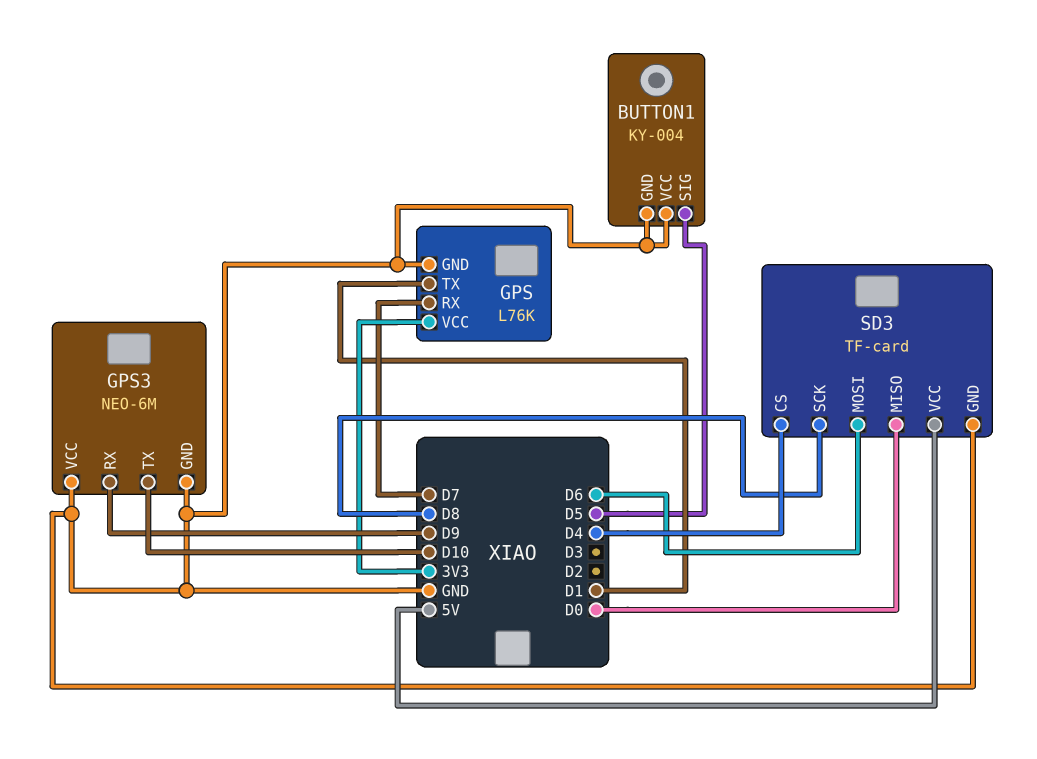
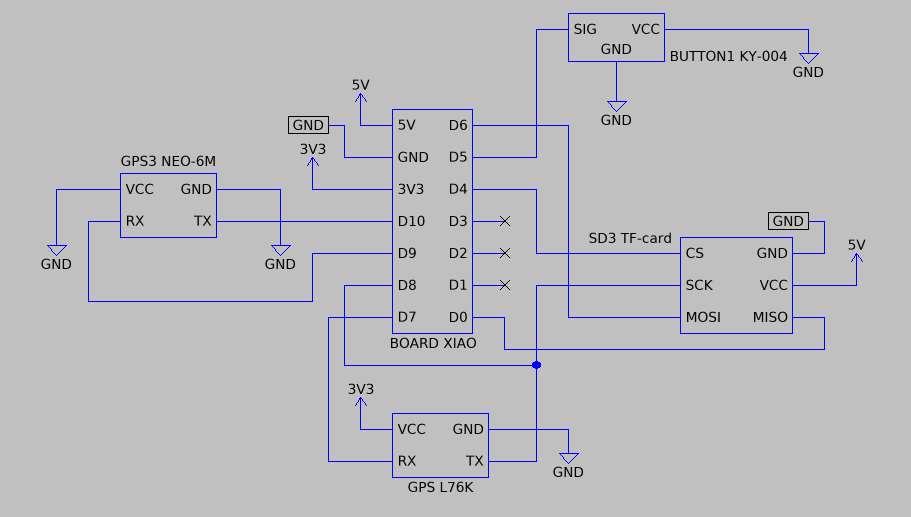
GPS pin TX: D1 -> D8

